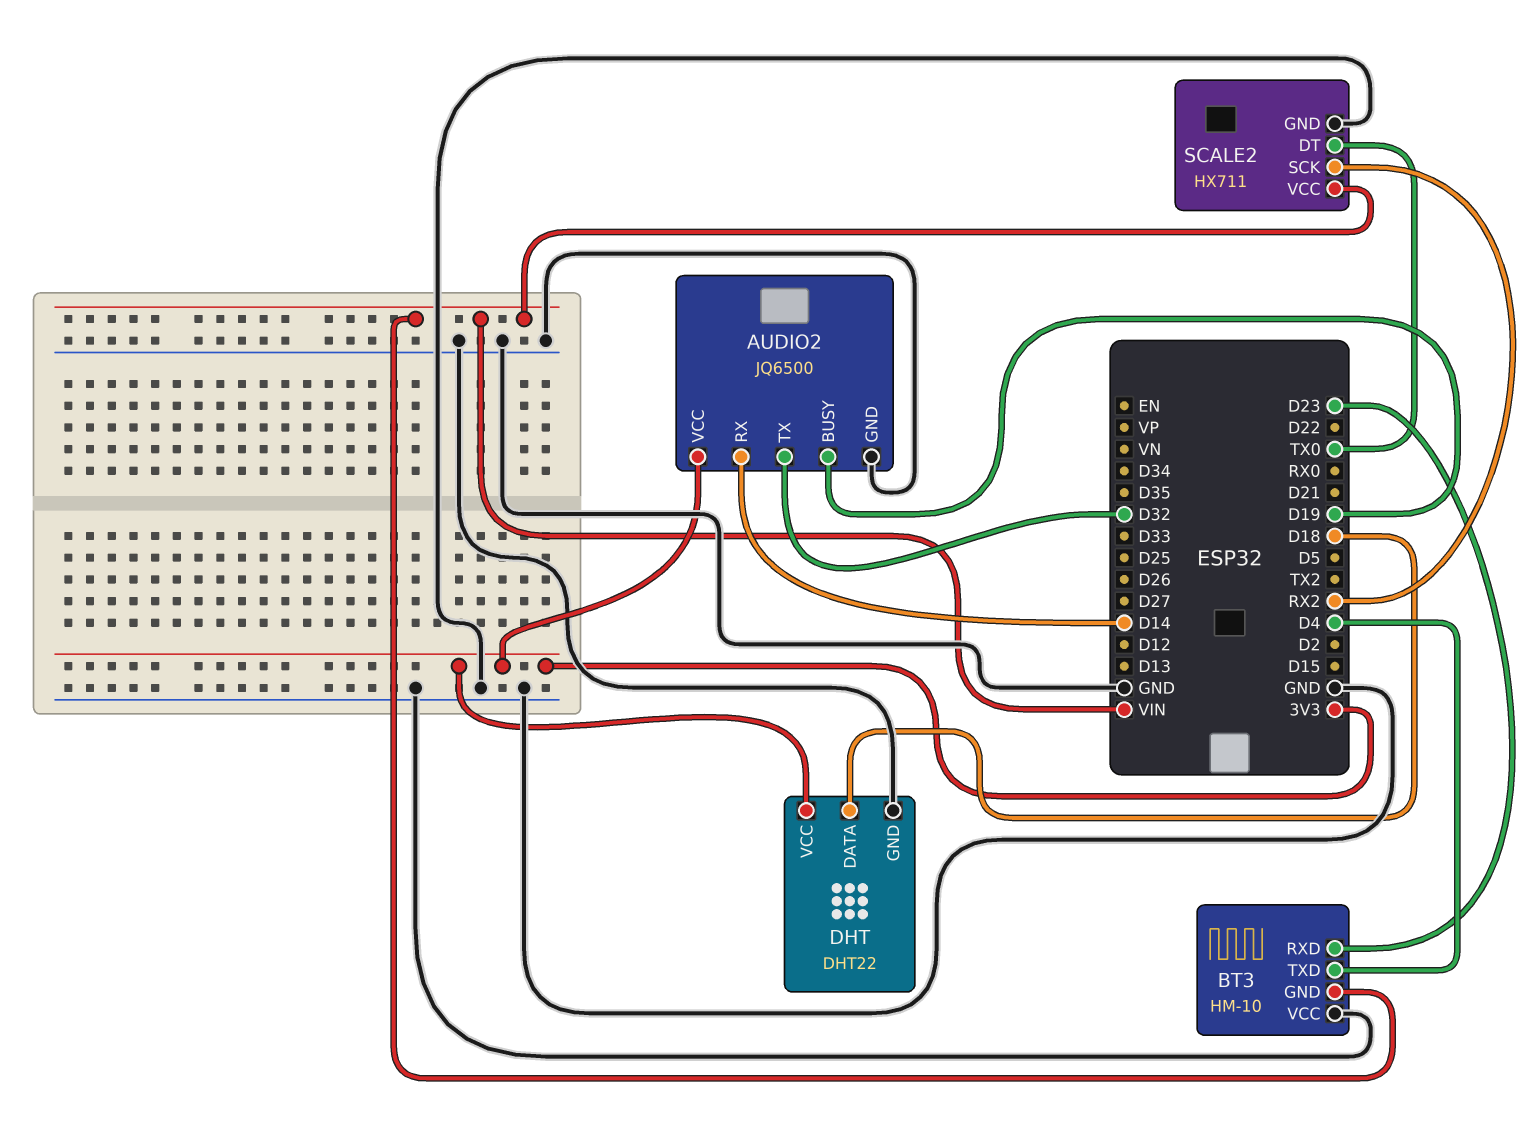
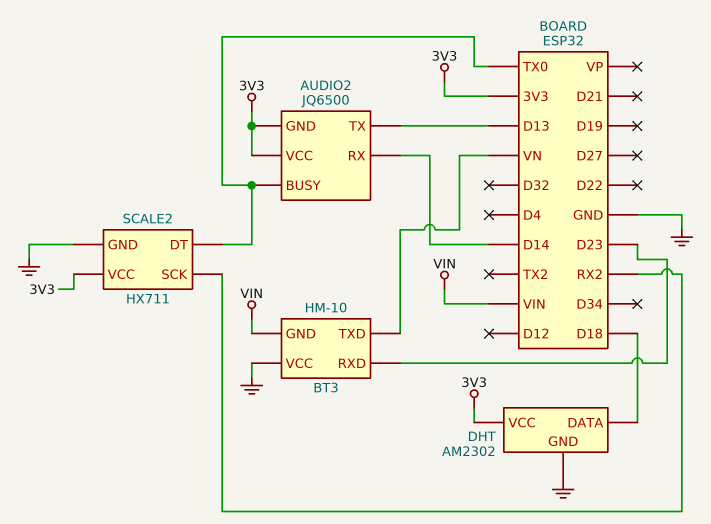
AUDIO2 pin BUSY: D19 -> TX0
AUDIO2 pin GND: GND -> 3V3
AUDIO2 pin TX: D32 -> D13
BT3 pin TXD: D4 -> VN
DHT: DHT22 -> AM2302
SCALE2 pin VCC: VIN -> 3V3

